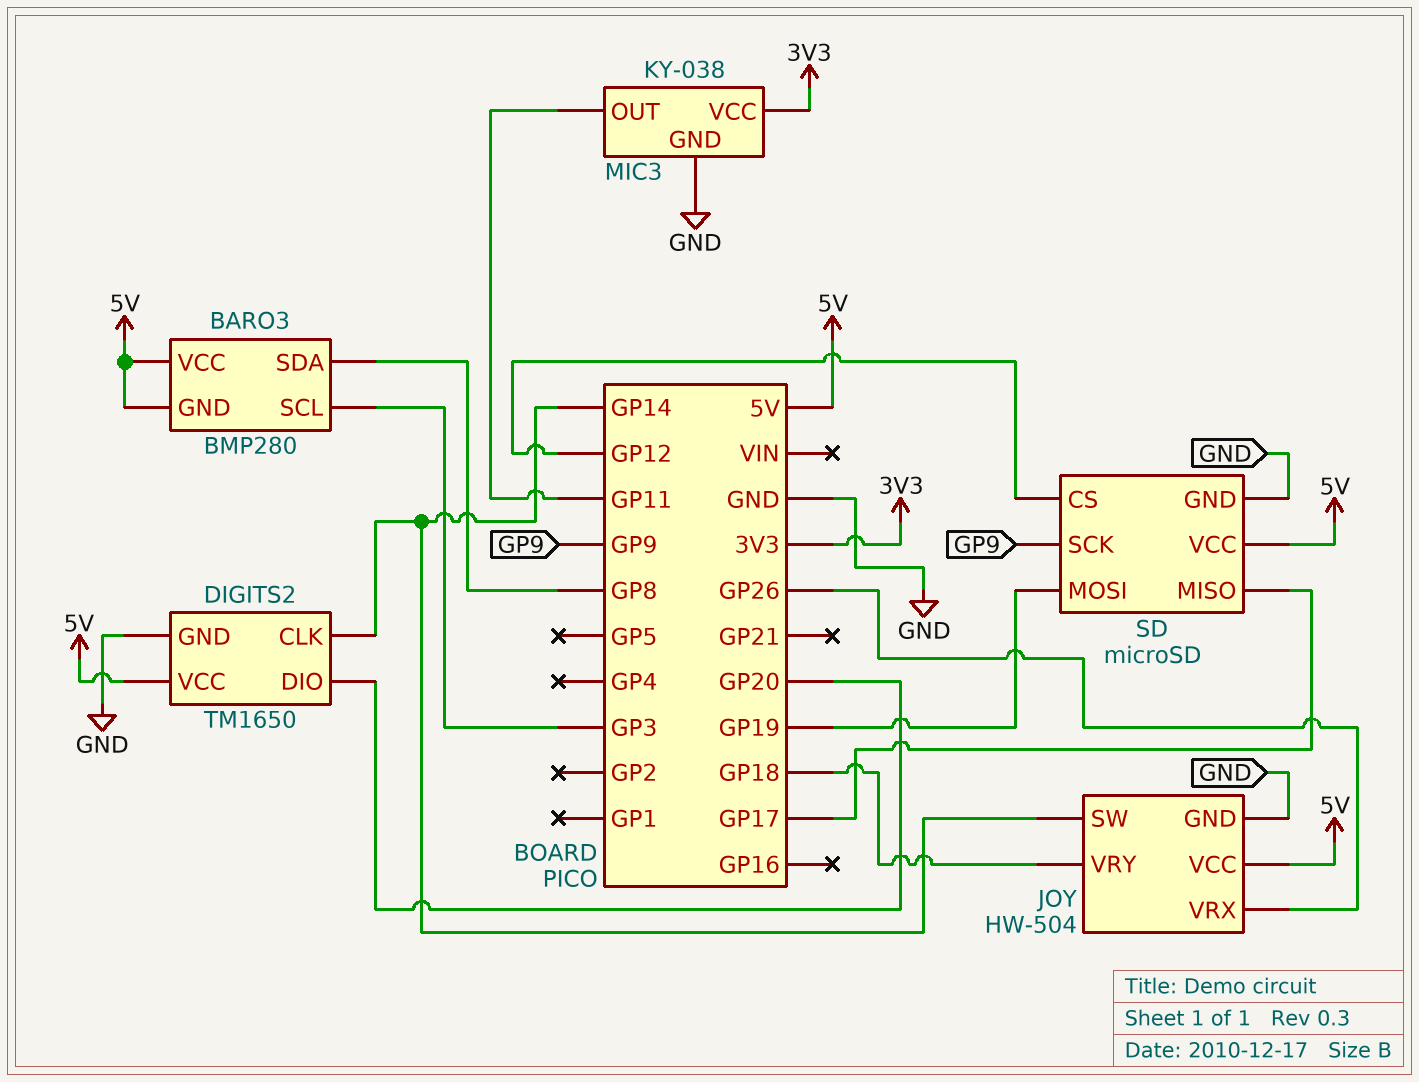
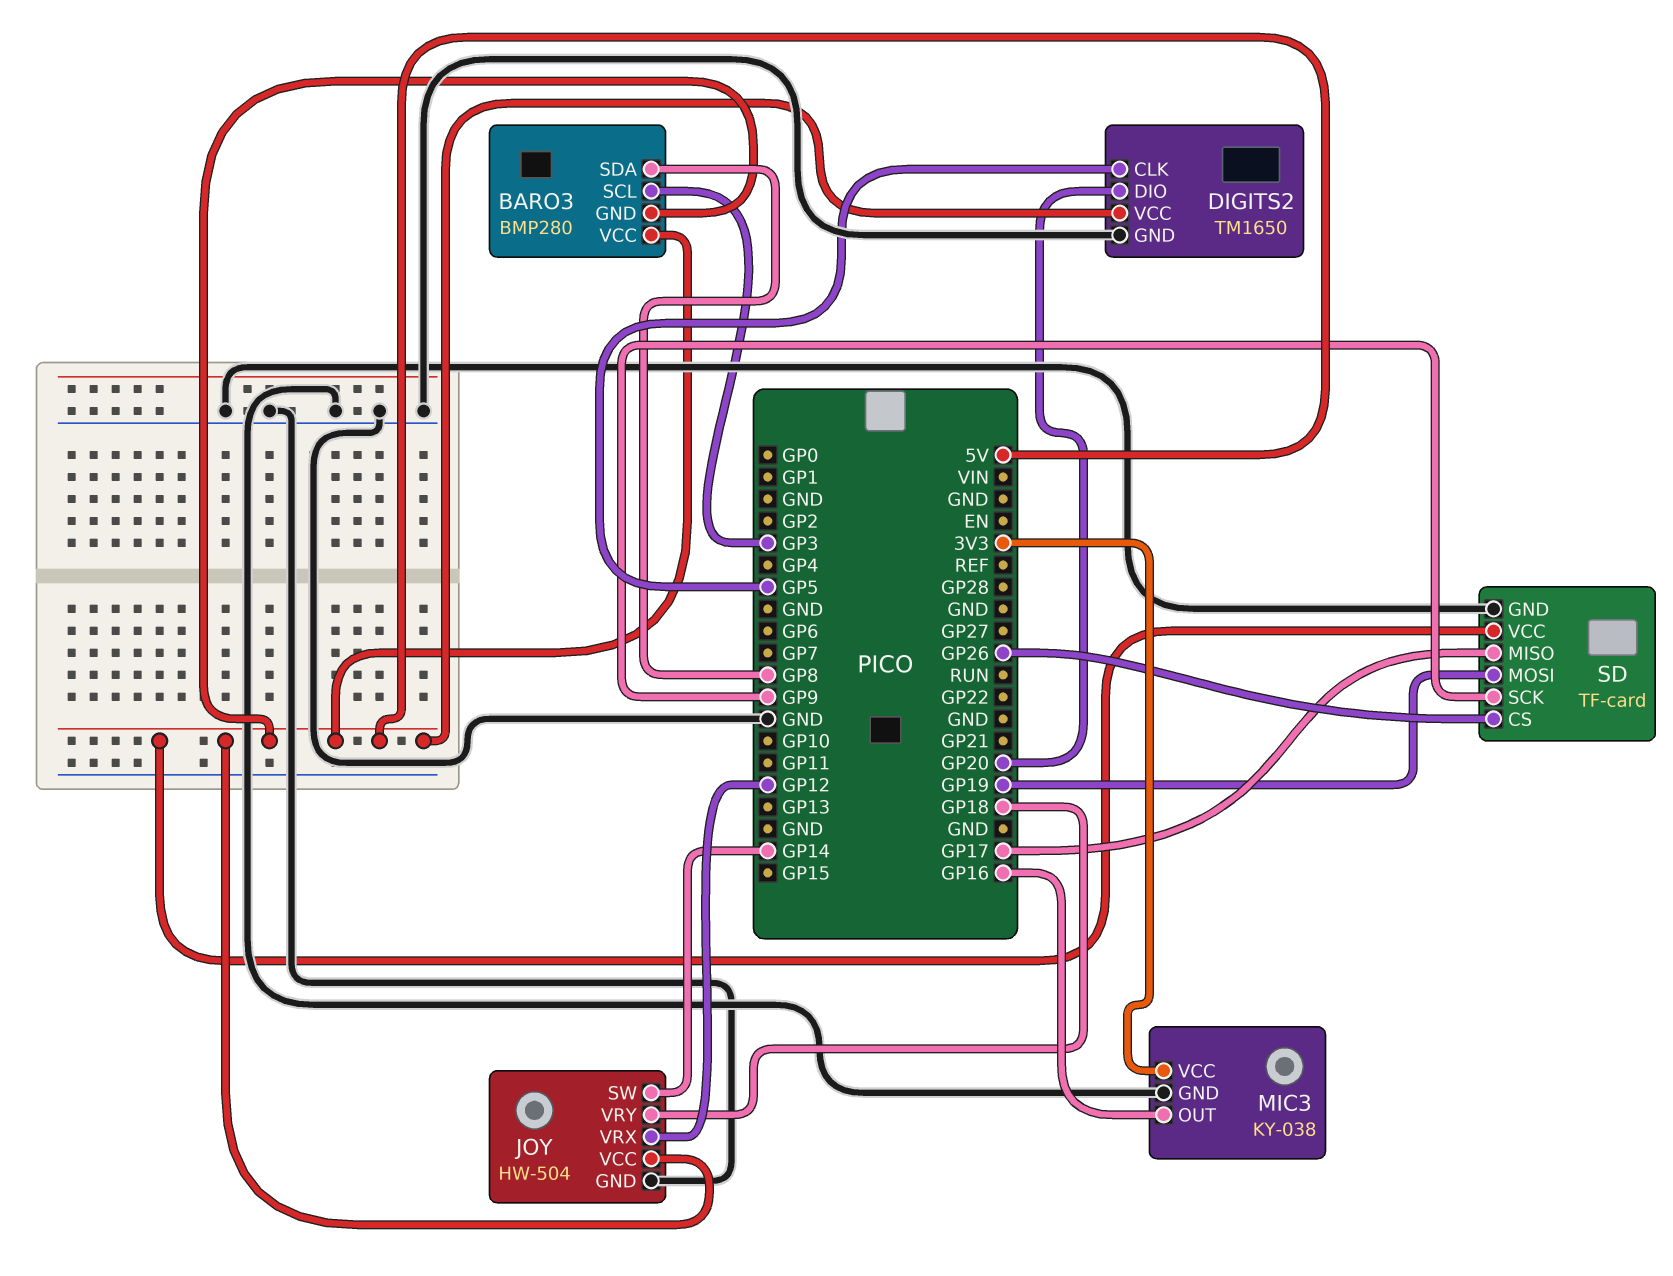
DIGITS2 pin CLK: GP14 -> GP5
JOY pin VRX: GP26 -> GP12
MIC3 pin OUT: GP11 -> GP16
SD: microSD -> TF-card
SD pin CS: GP12 -> GP26

